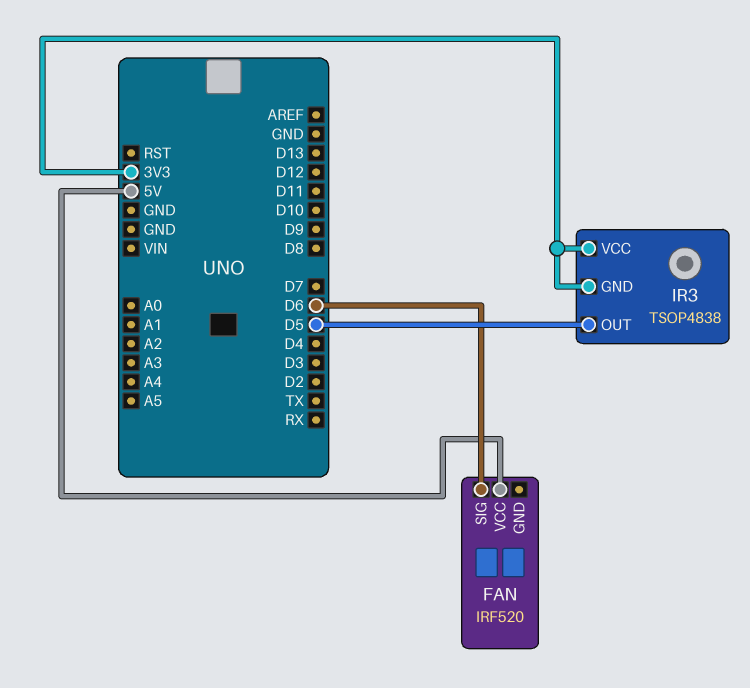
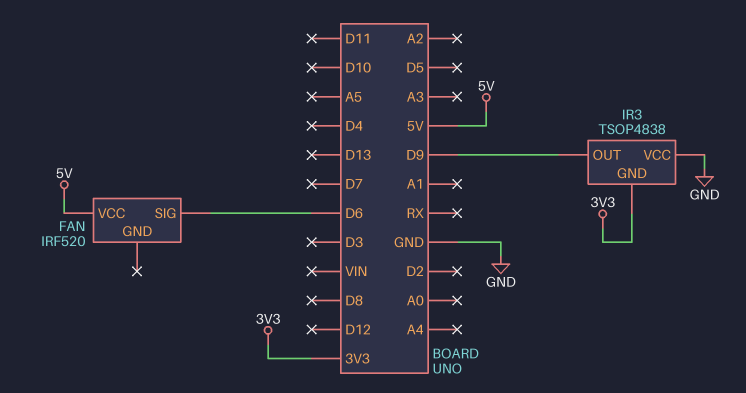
IR3 pin OUT: D5 -> D9
IR3 pin VCC: 3V3 -> GND

